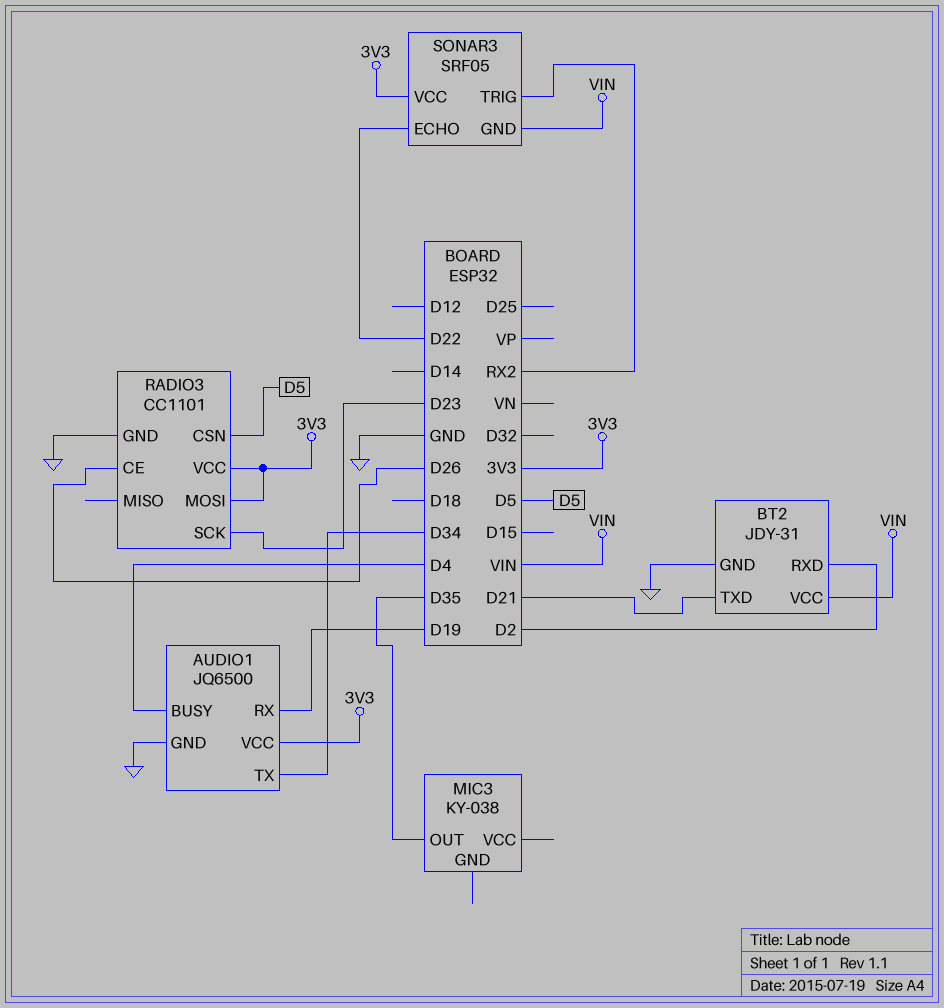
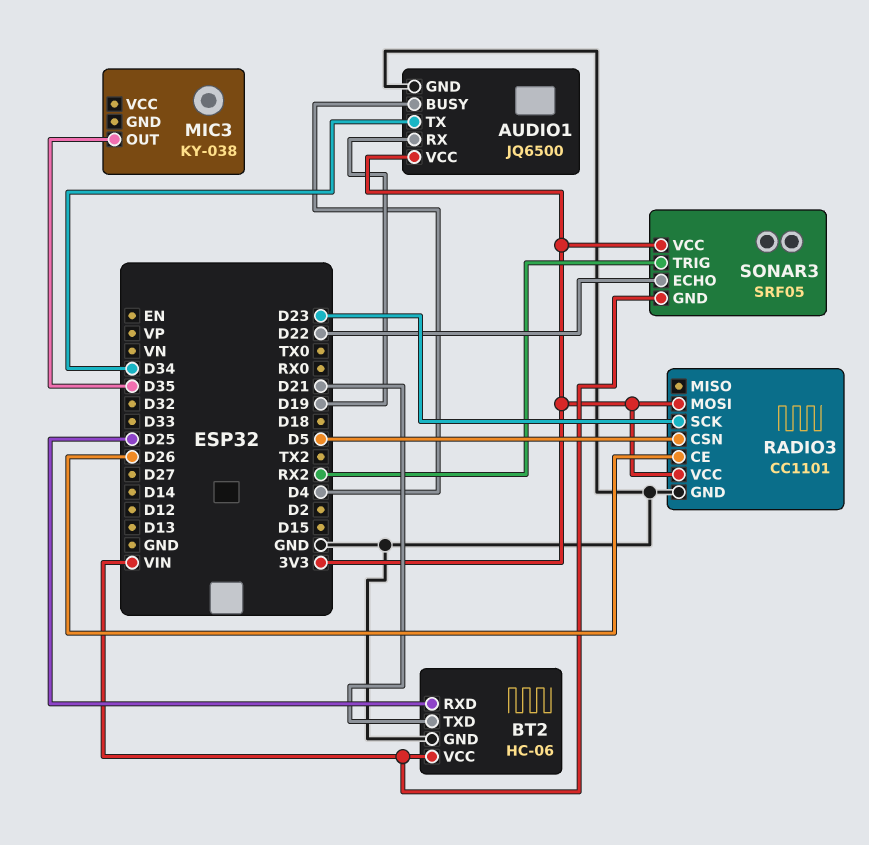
BT2: JDY-31 -> HC-06
BT2 pin RXD: D2 -> D25

